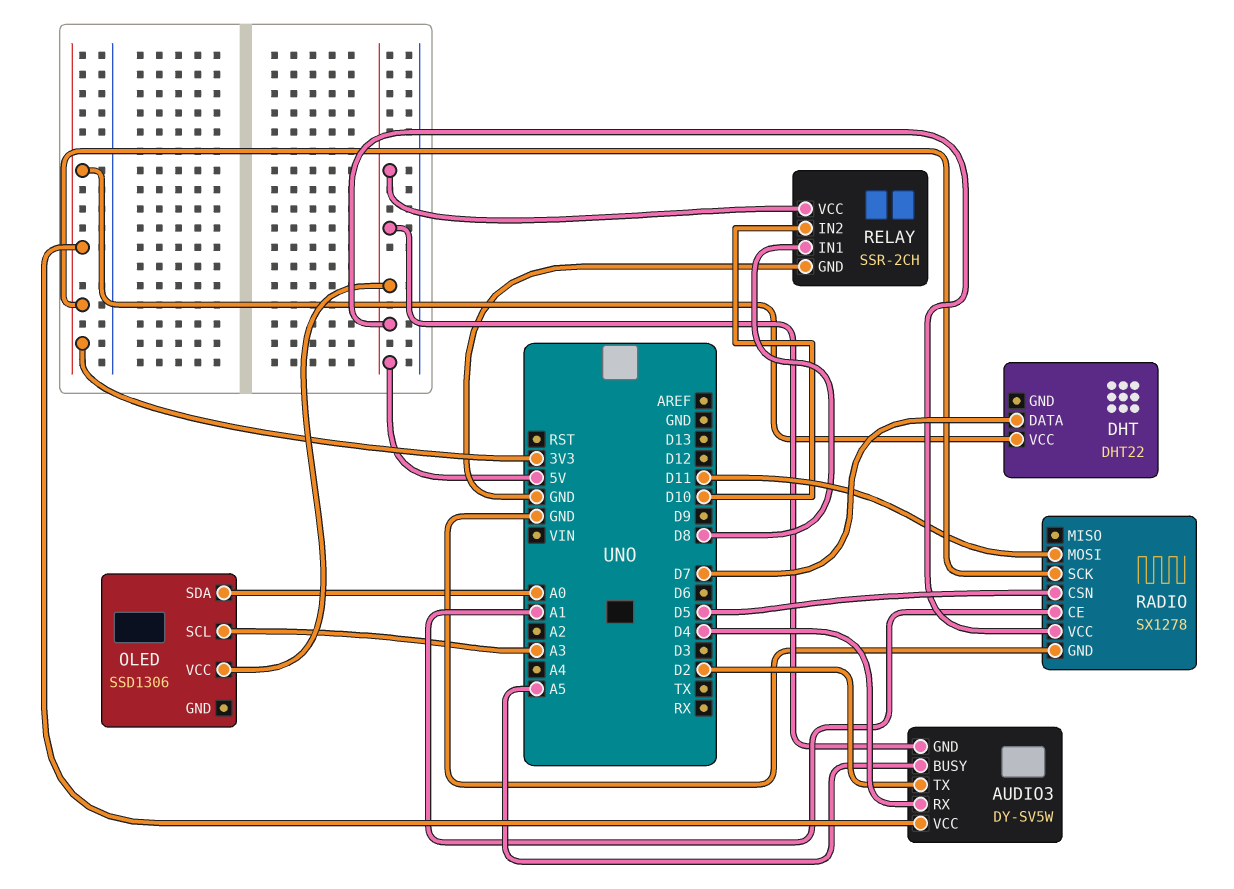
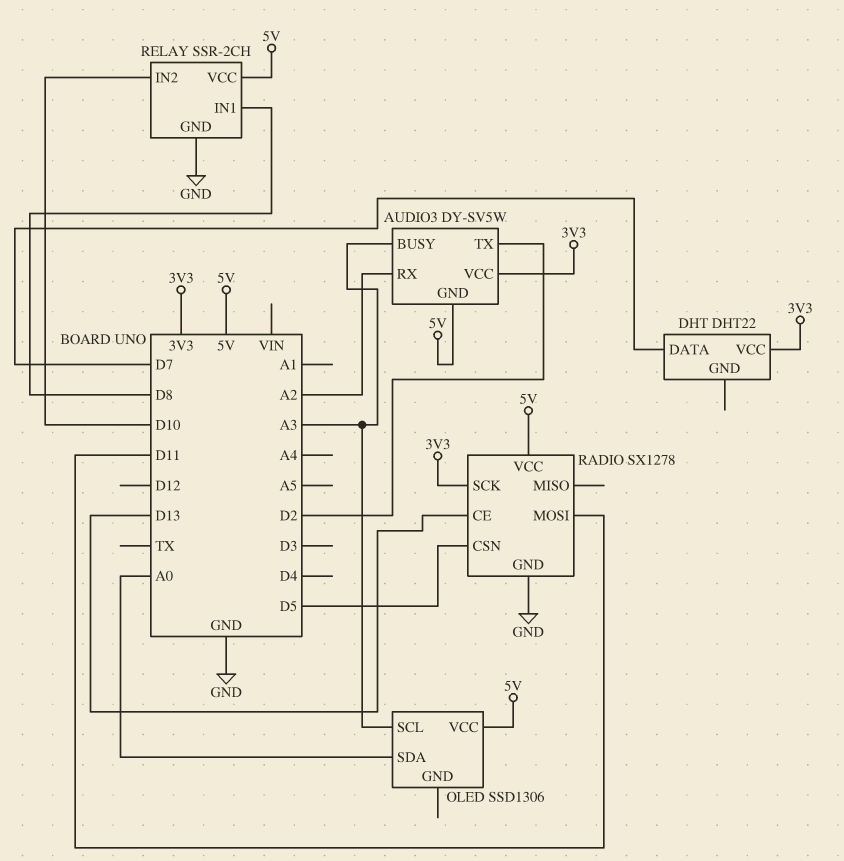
AUDIO3 pin BUSY: A5 -> A3
AUDIO3 pin RX: D4 -> A2
RADIO pin CE: A1 -> D13

